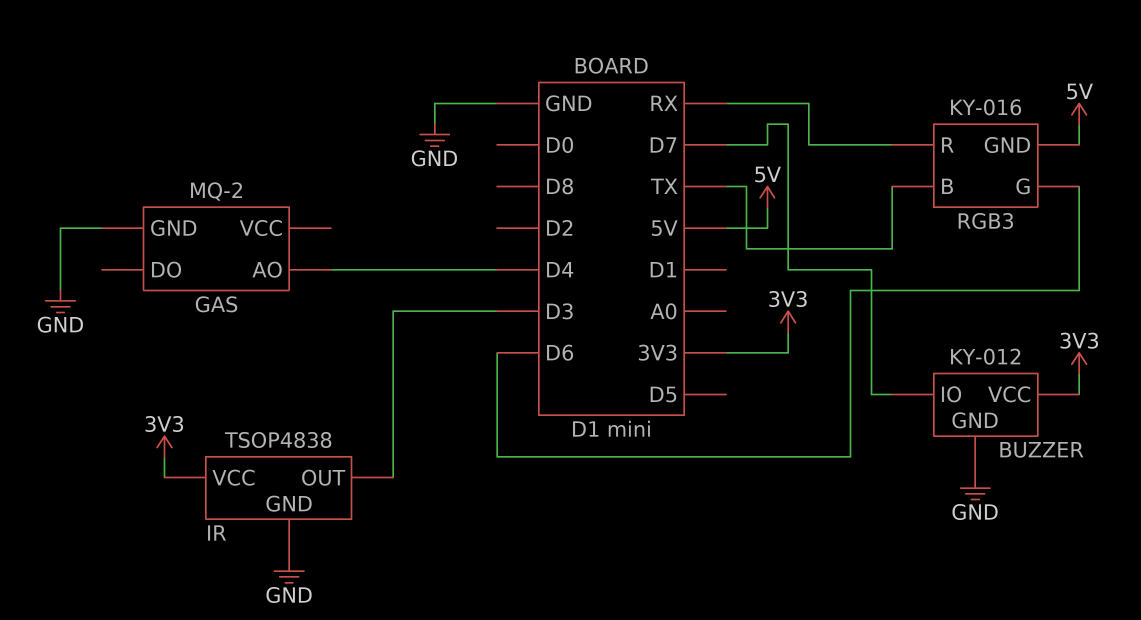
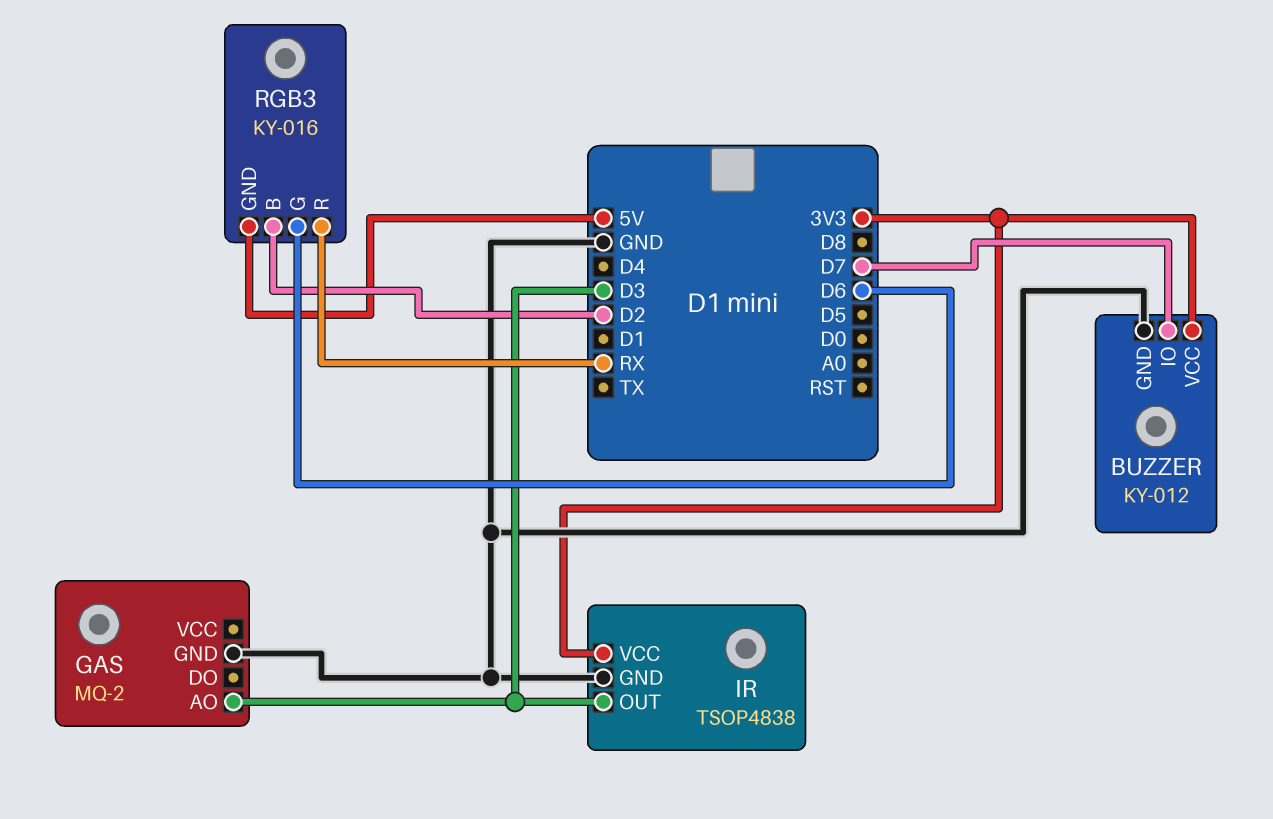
GAS pin AO: D4 -> D3
RGB3 pin B: TX -> D2

